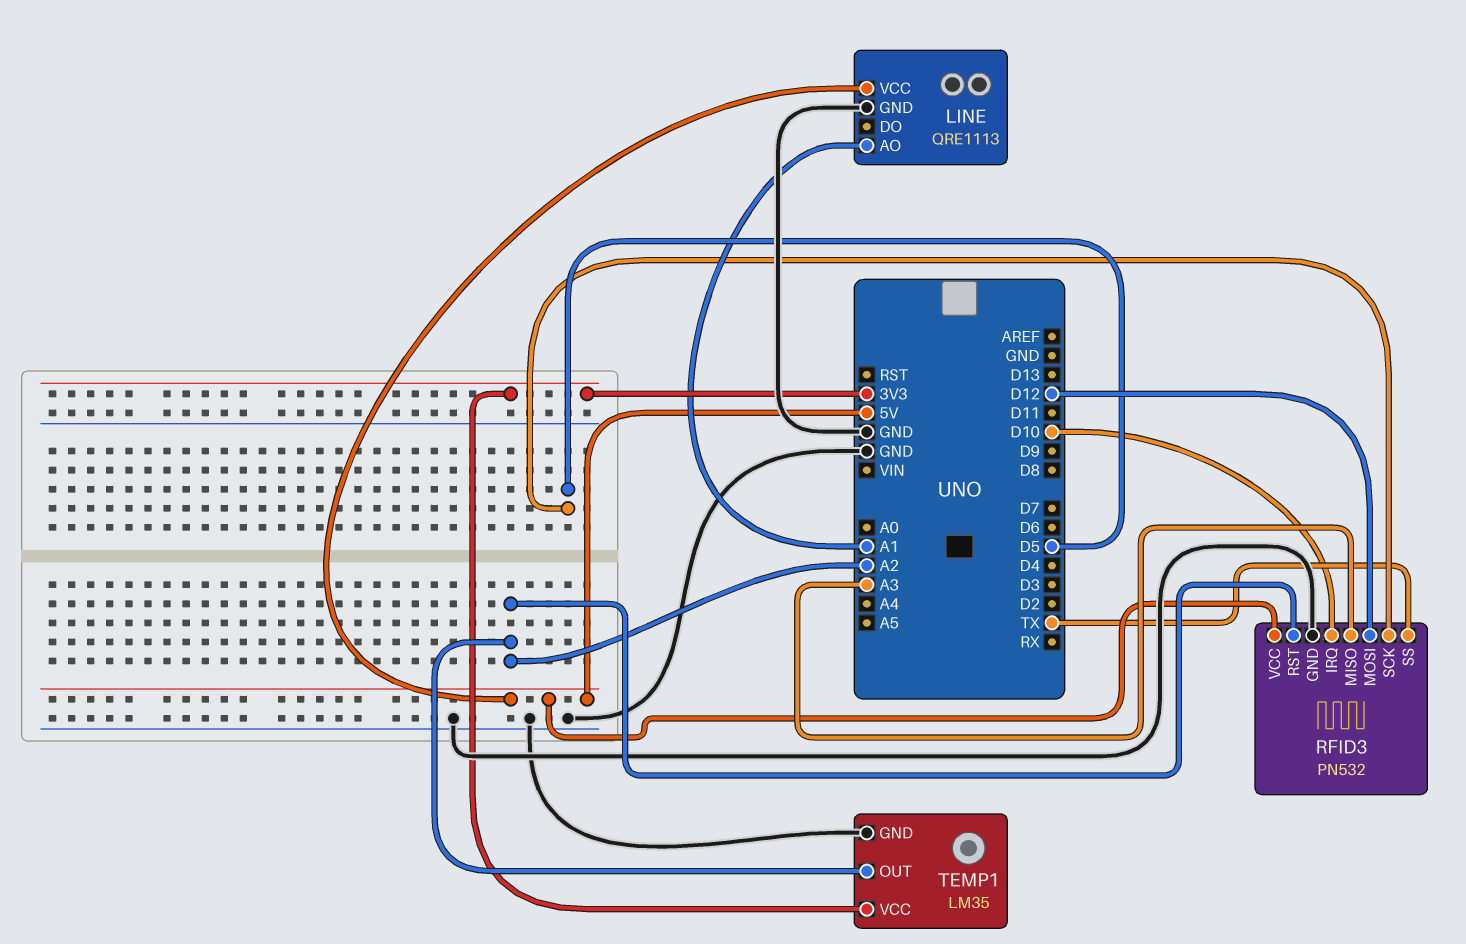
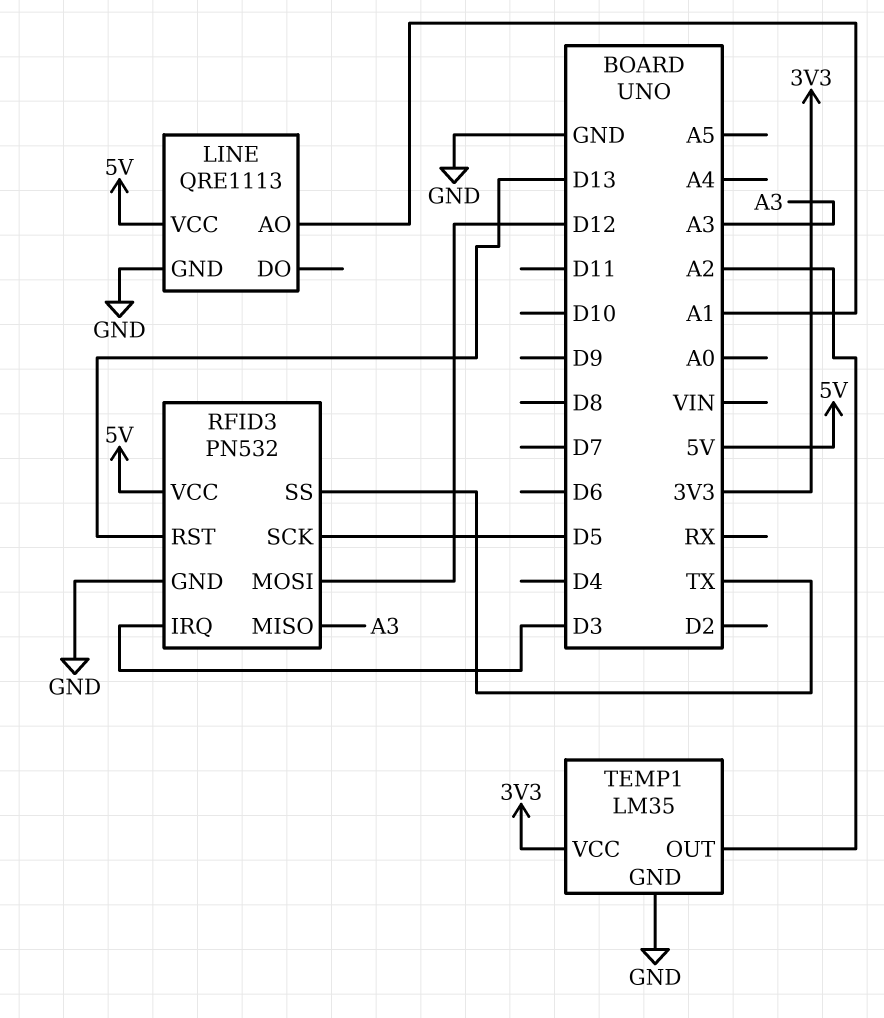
RFID3 pin IRQ: D10 -> D3
RFID3 pin RST: A2 -> D13

